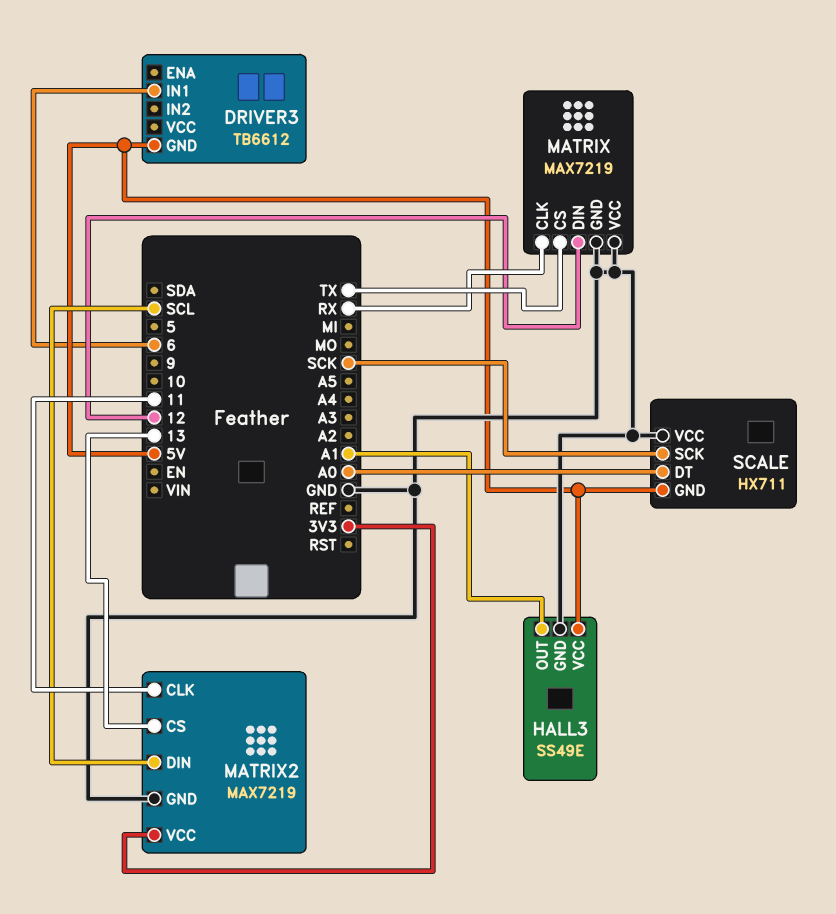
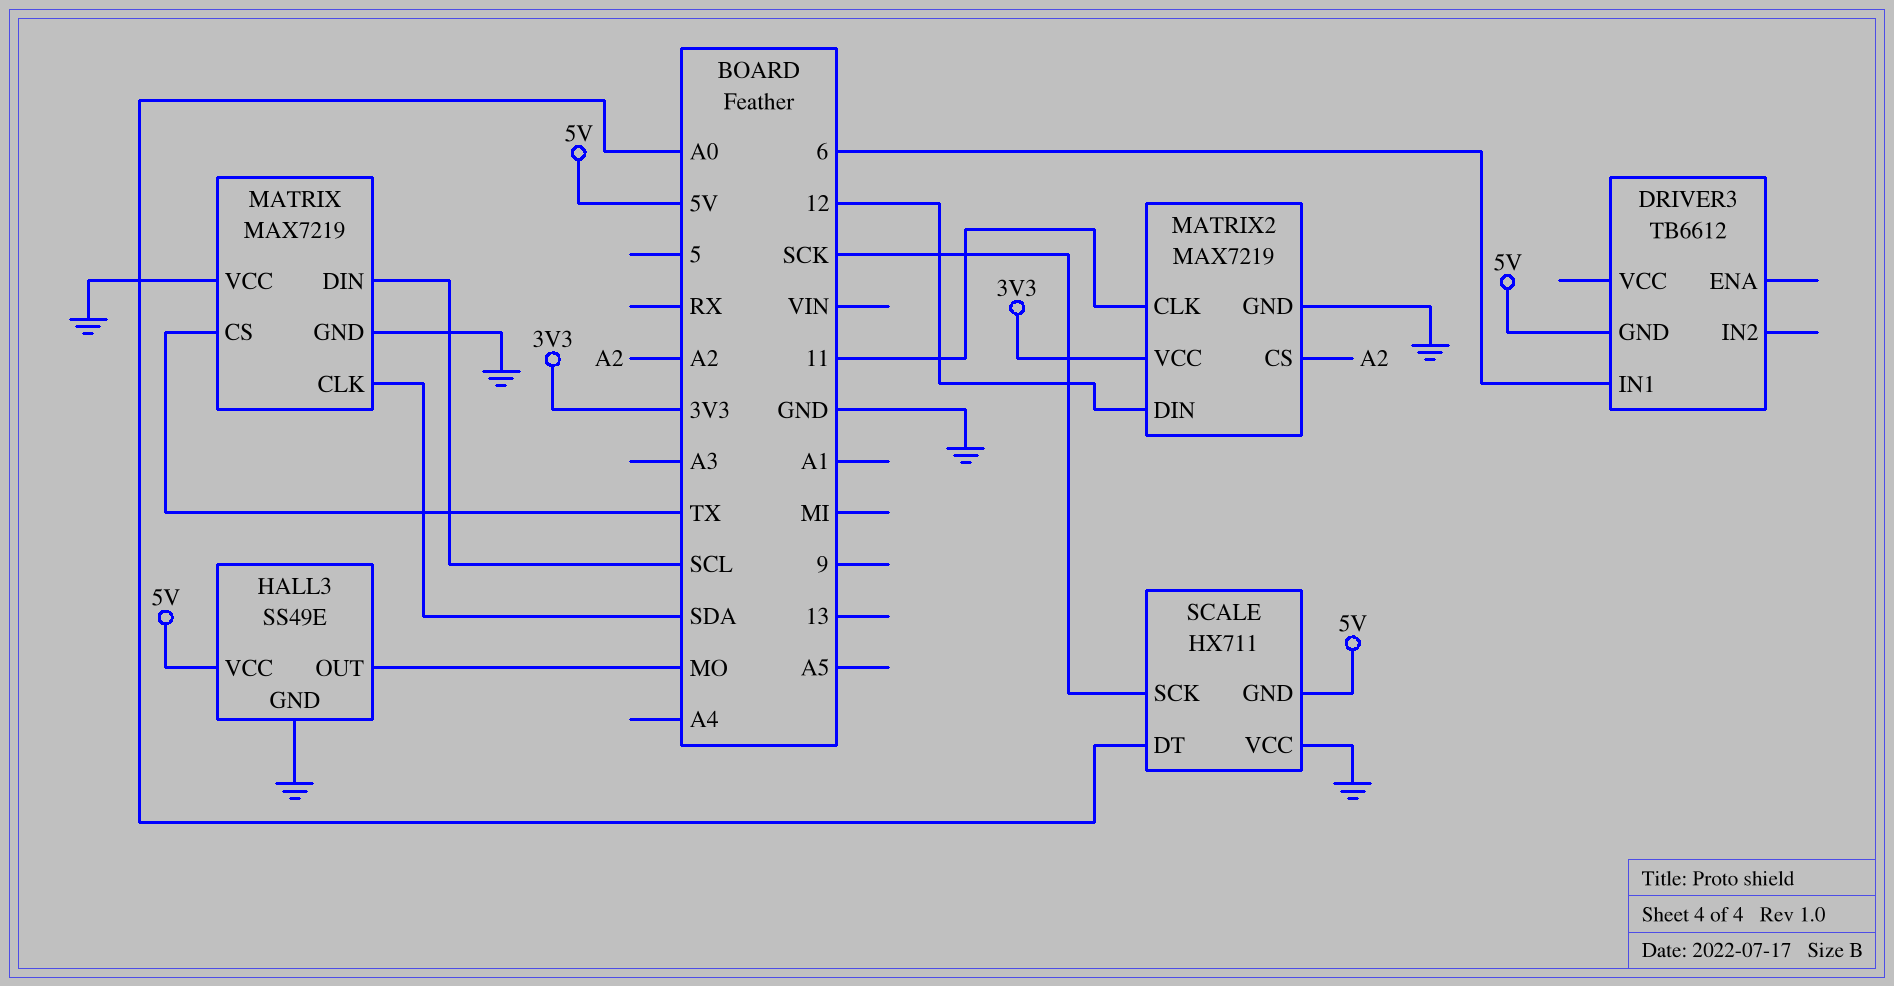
HALL3 pin OUT: A1 -> MO
MATRIX pin CLK: RX -> SDA
MATRIX pin DIN: 12 -> SCL
MATRIX2 pin CS: 13 -> A2
MATRIX2 pin DIN: SCL -> 12

